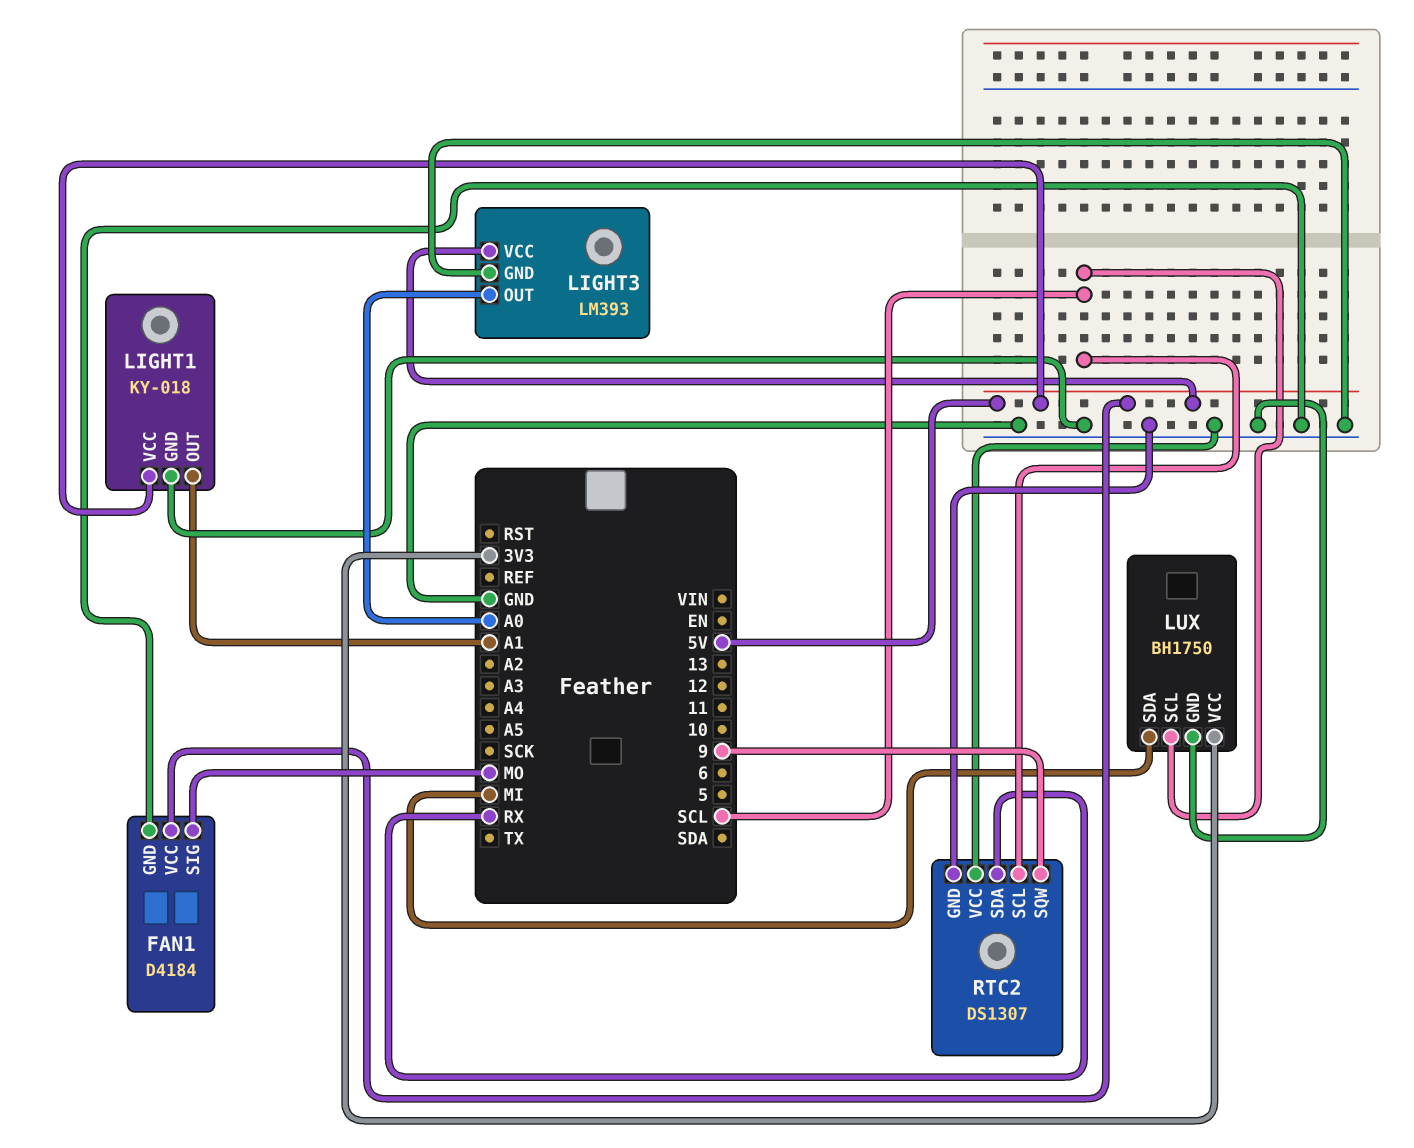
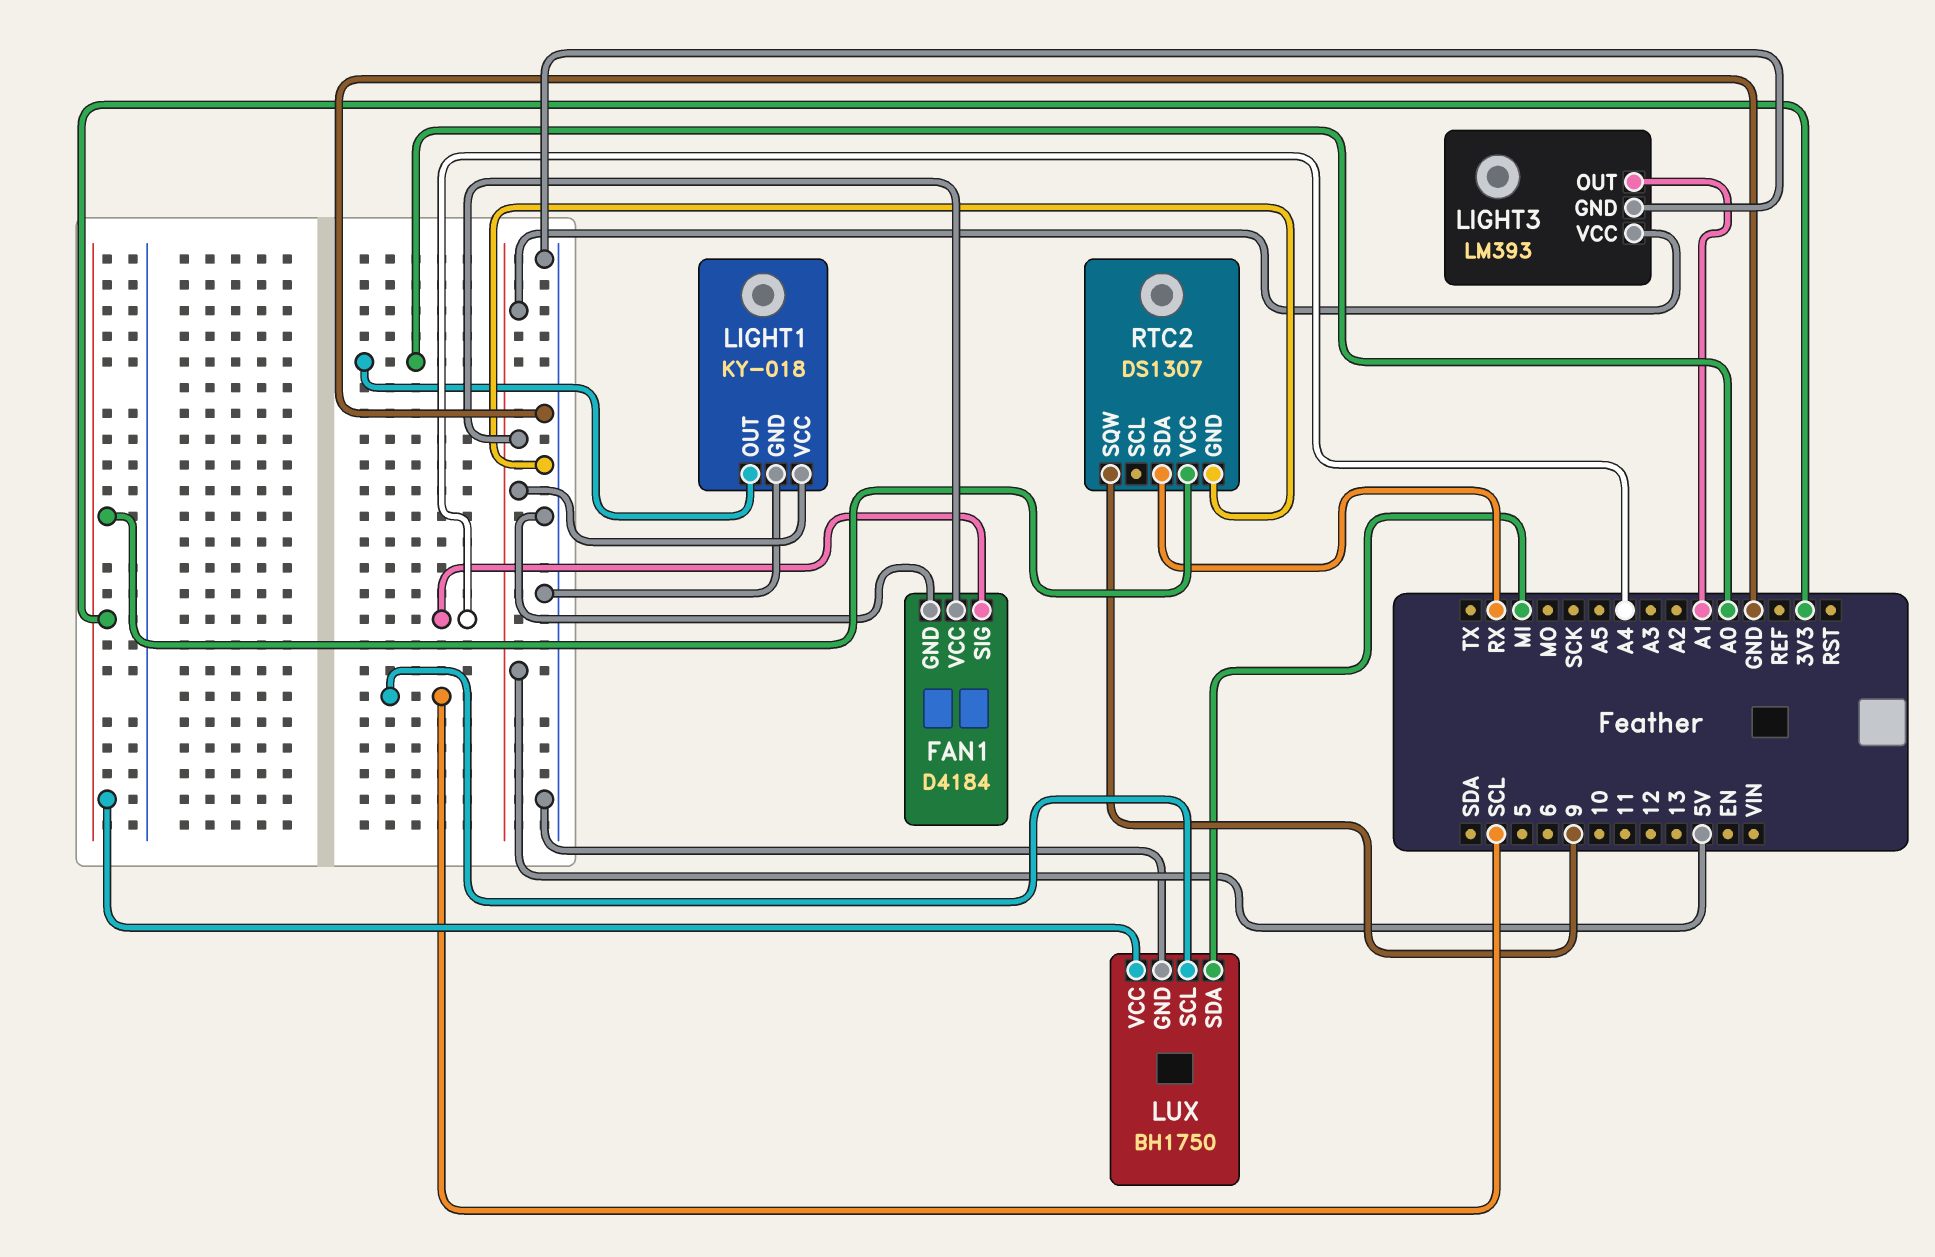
FAN1 pin SIG: MO -> A4
LIGHT1 pin OUT: A1 -> A0
LIGHT3 pin OUT: A0 -> A1
RTC2 pin SCL: SCL -> none
RTC2 pin VCC: GND -> 3V3

